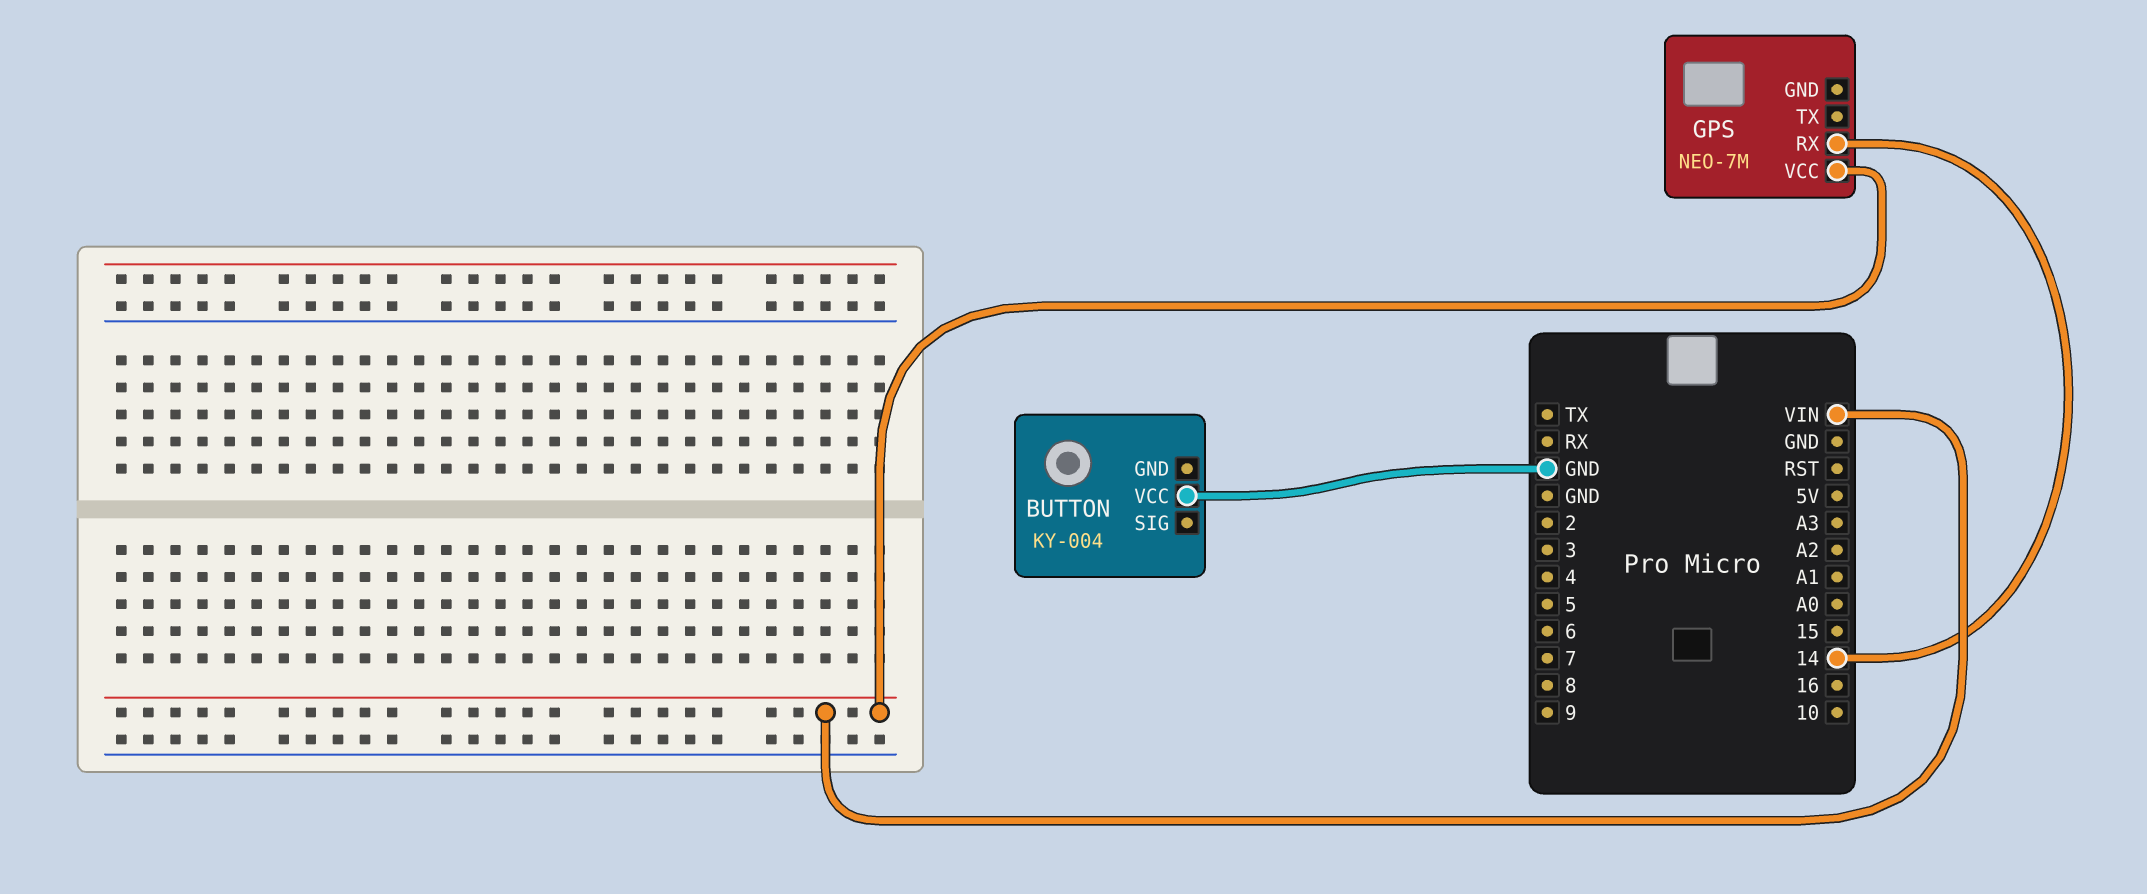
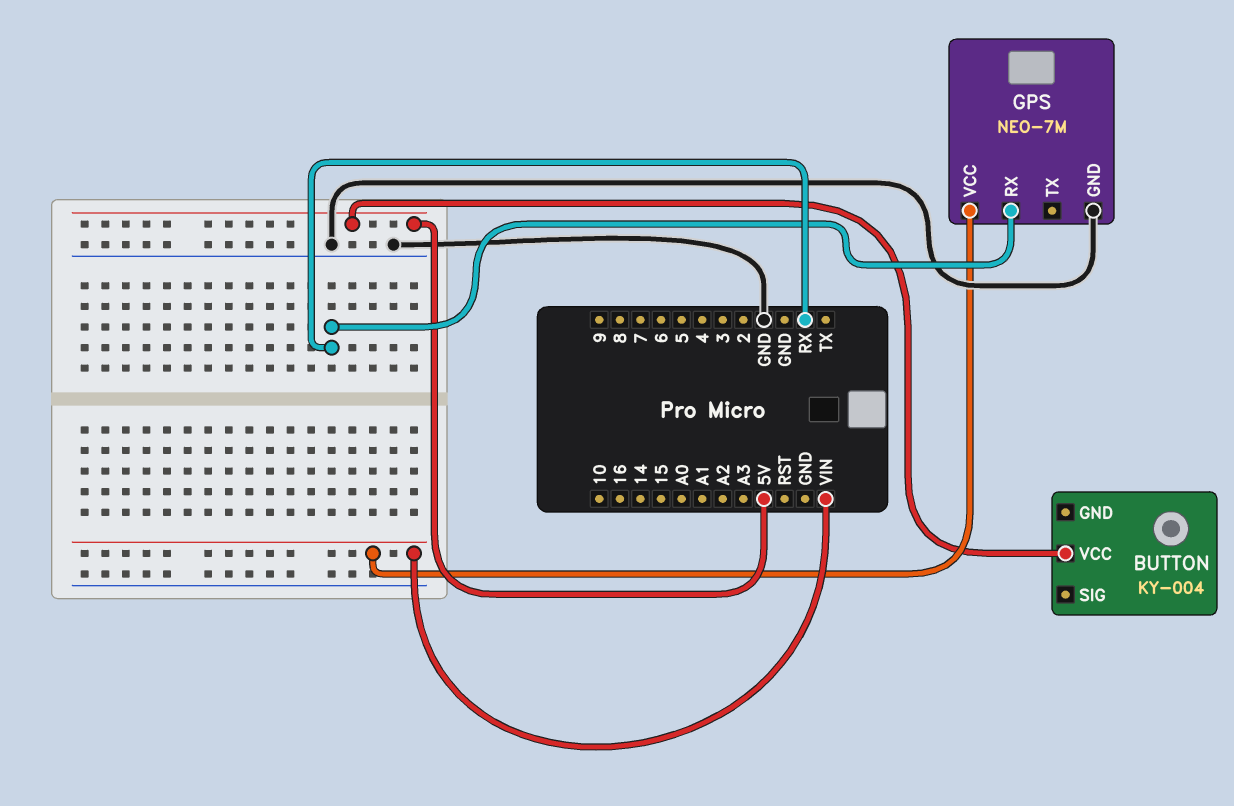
BUTTON pin VCC: GND -> 5V
GPS pin GND: none -> GND
GPS pin RX: 14 -> RX

